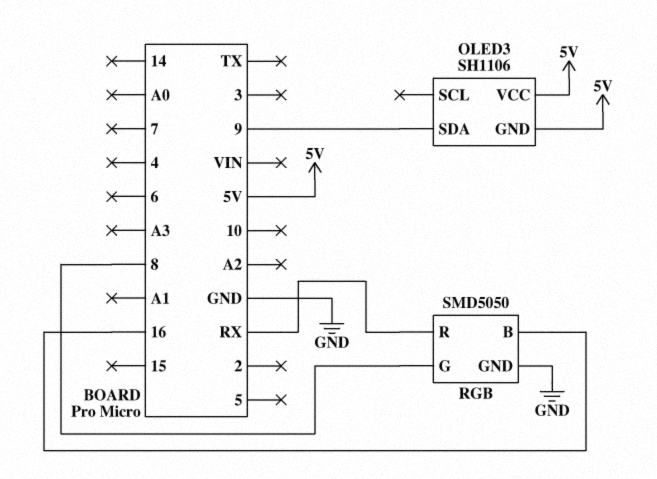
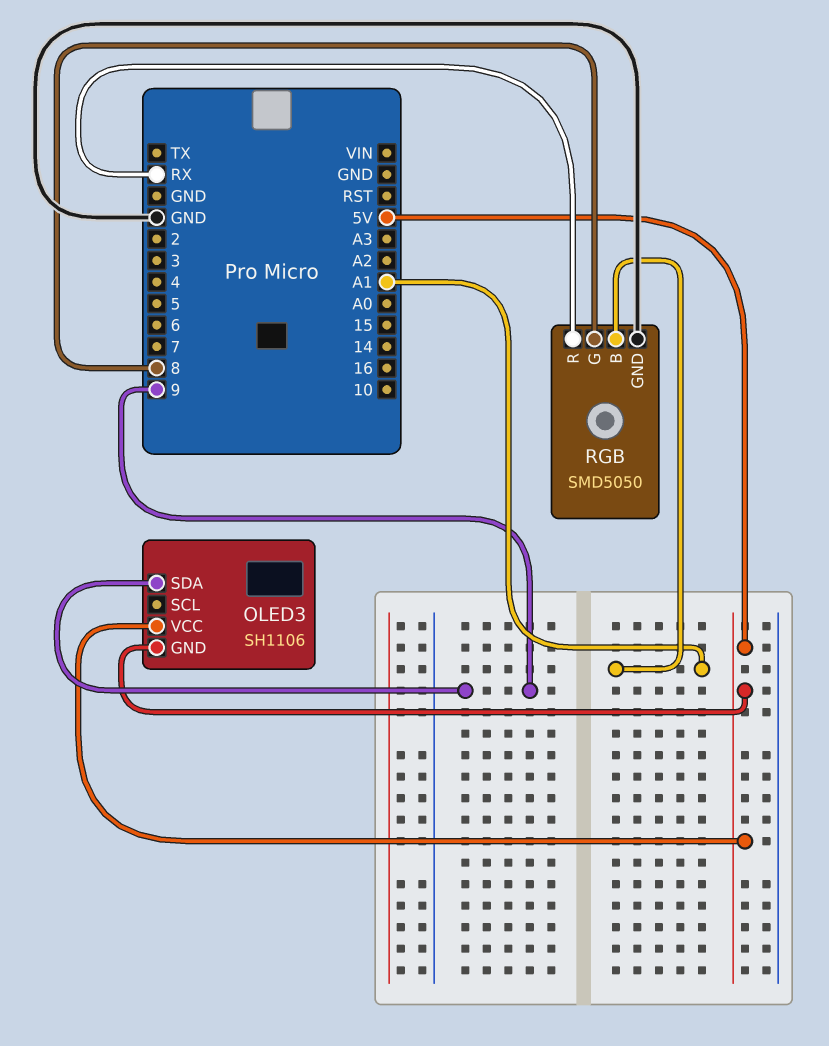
RGB pin B: 16 -> A1

